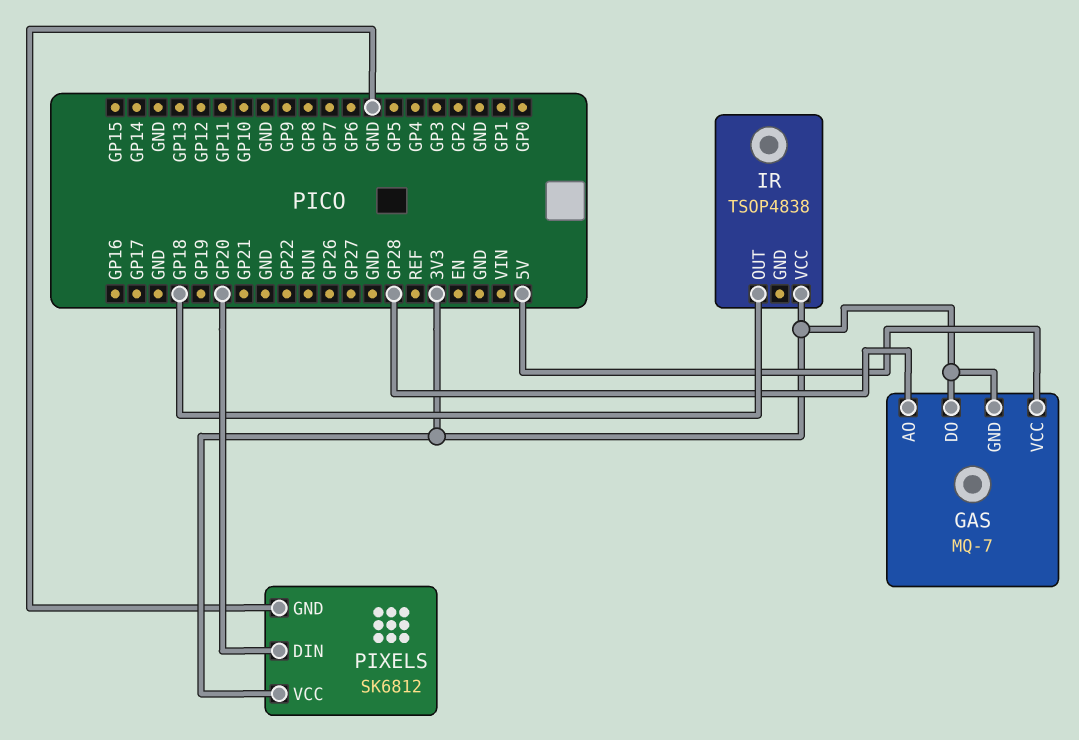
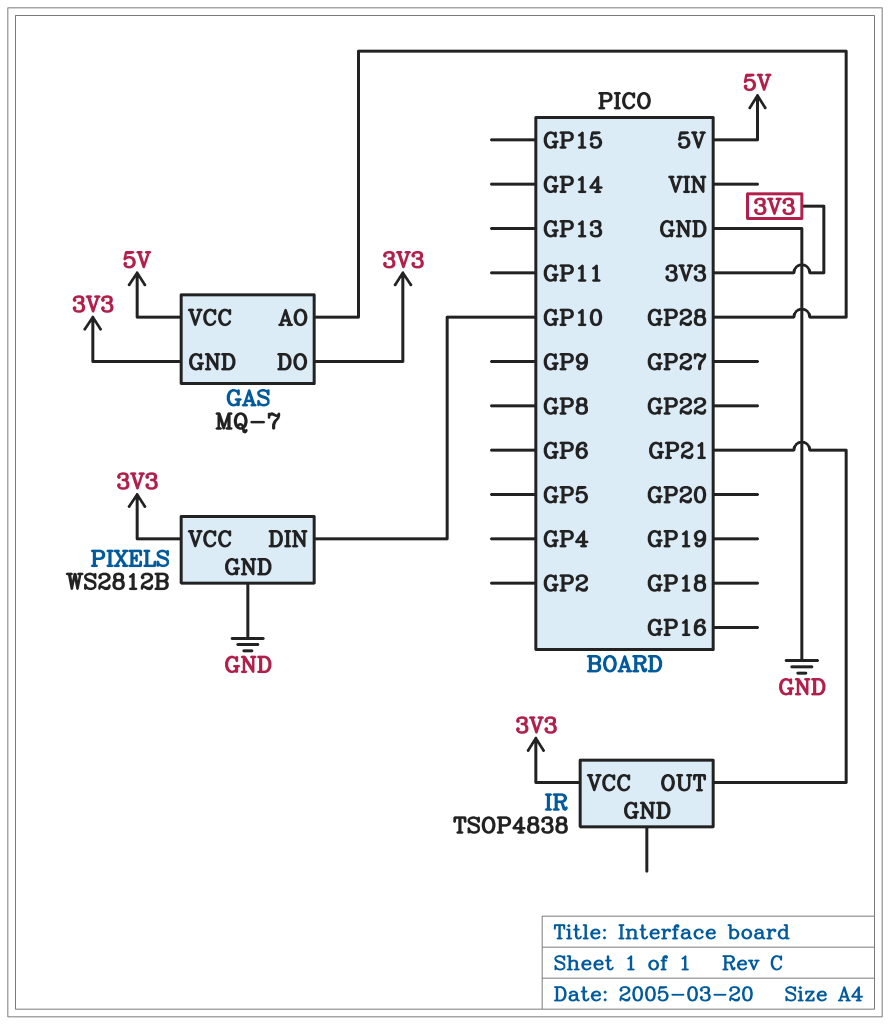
IR pin OUT: GP18 -> GP21
PIXELS: SK6812 -> WS2812B
PIXELS pin DIN: GP20 -> GP10

